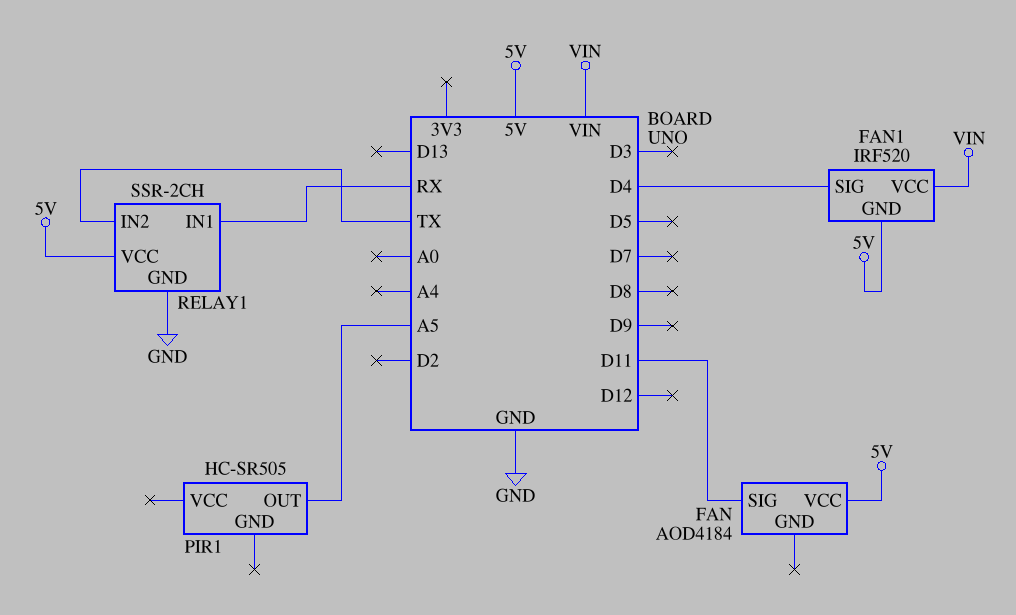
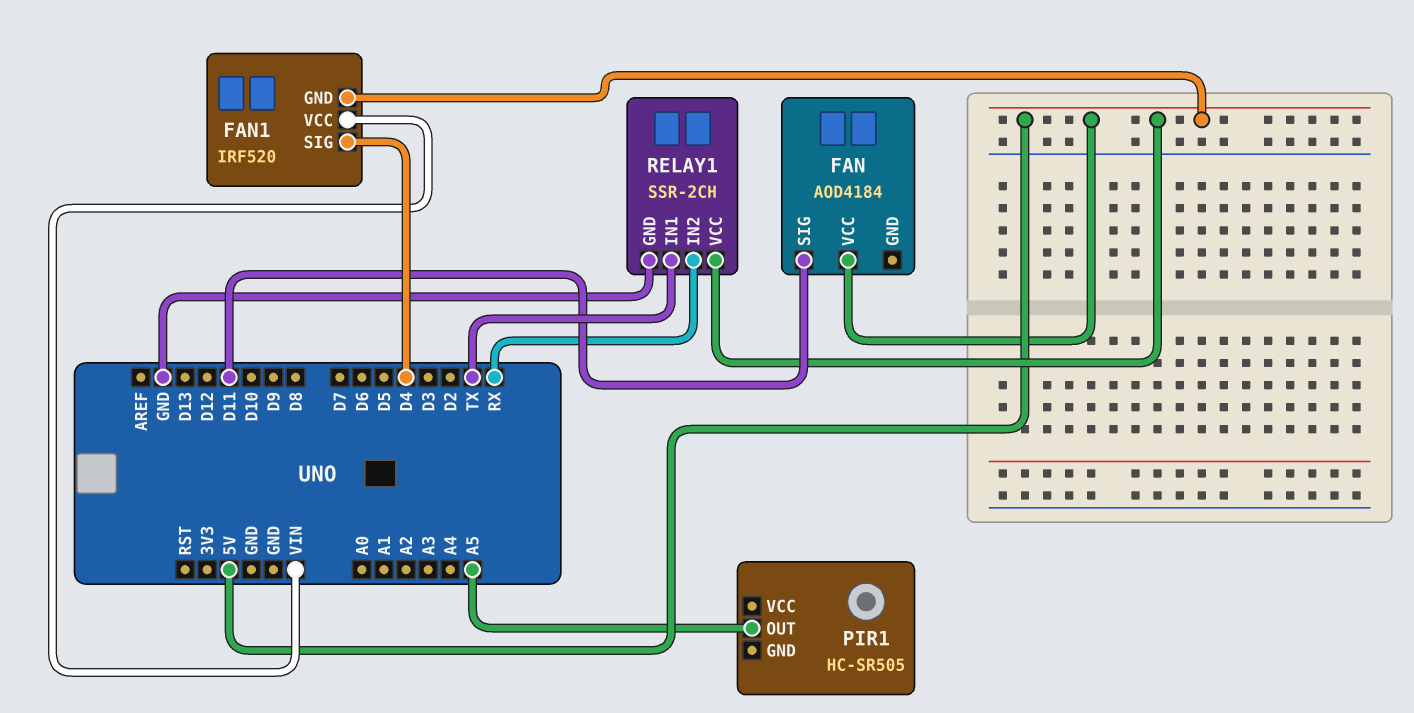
RELAY1 pin IN1: RX -> TX
RELAY1 pin IN2: TX -> RX

